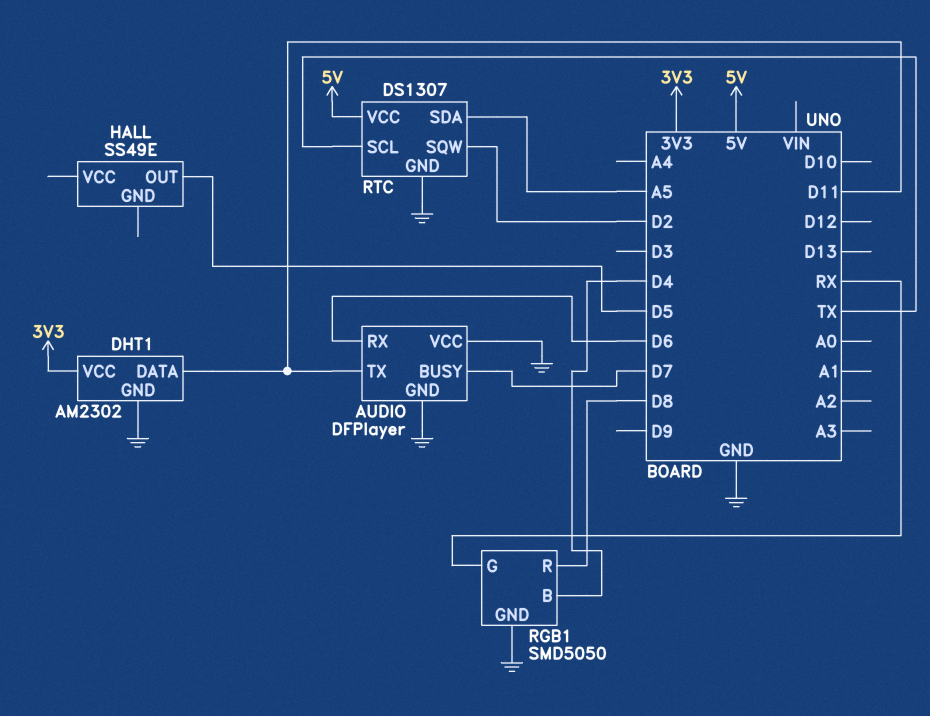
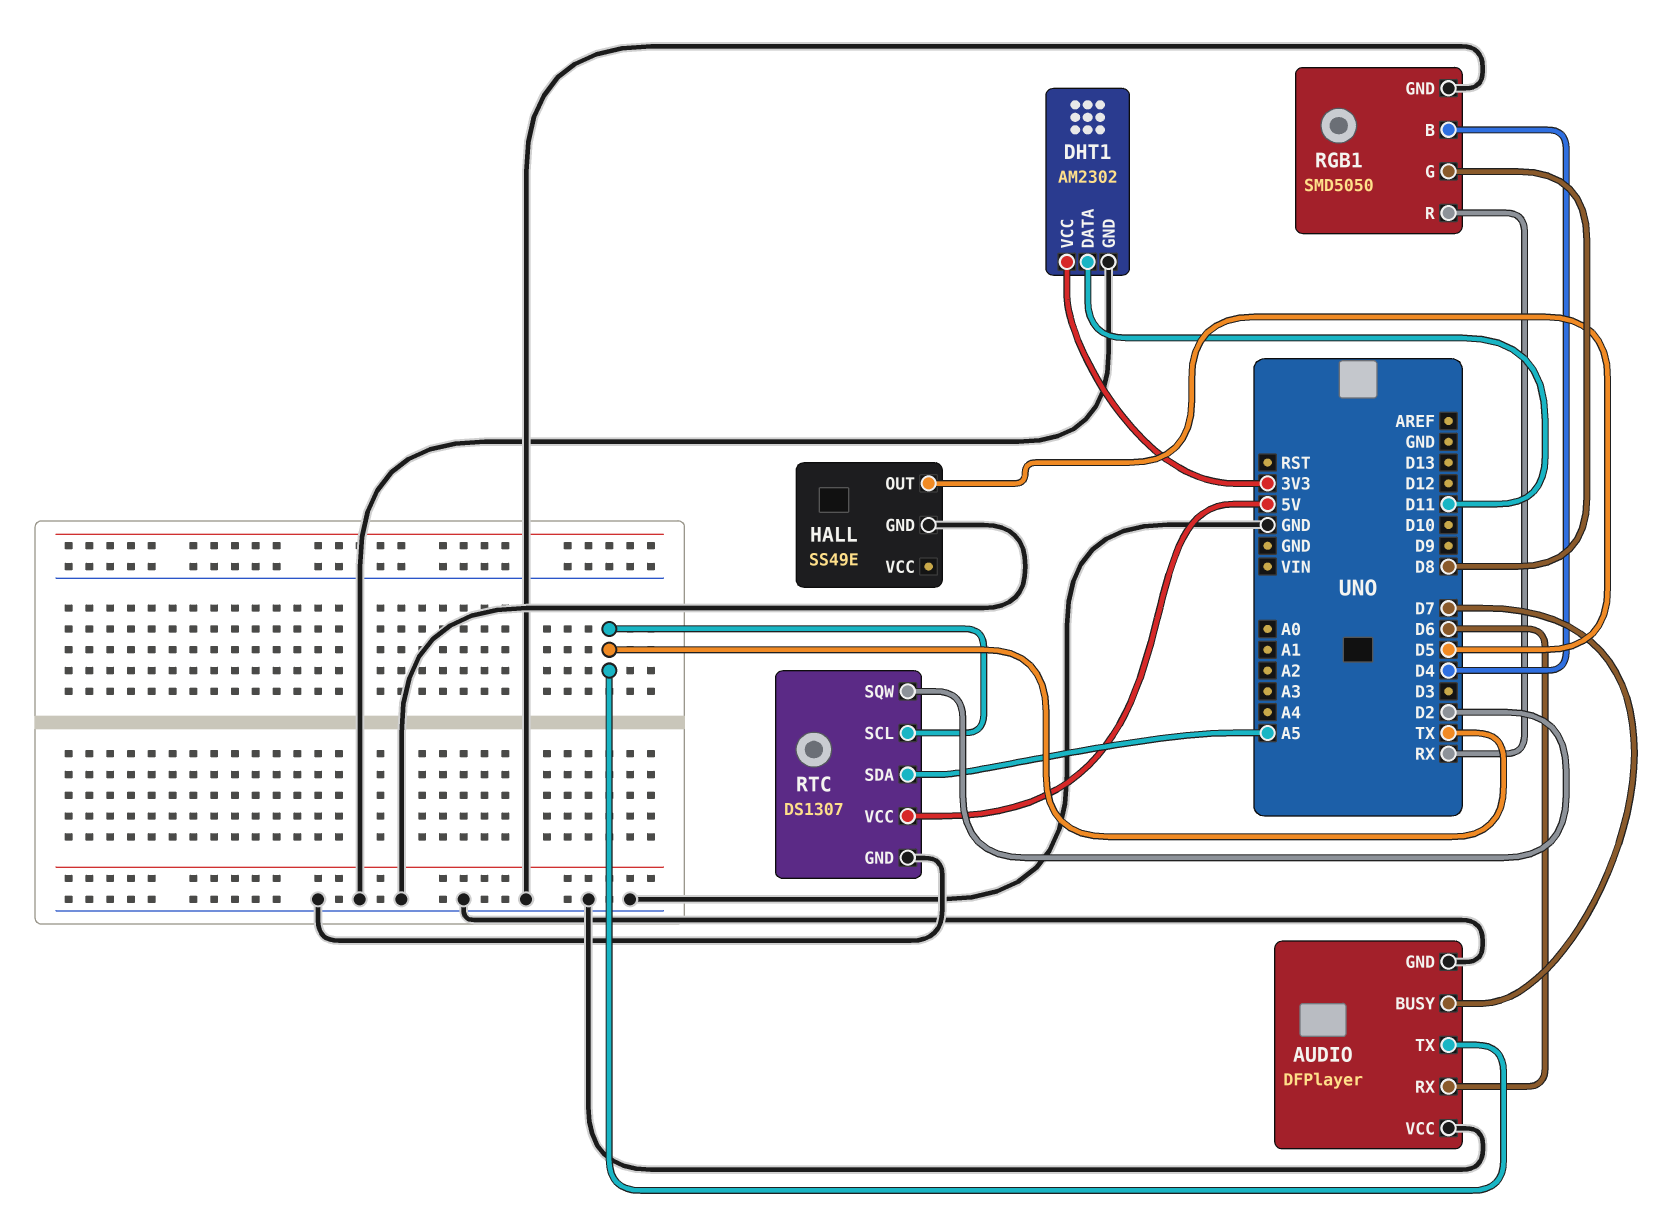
AUDIO pin TX: D11 -> TX
HALL pin GND: none -> GND
RGB1 pin G: RX -> D8
RGB1 pin R: D8 -> RX

